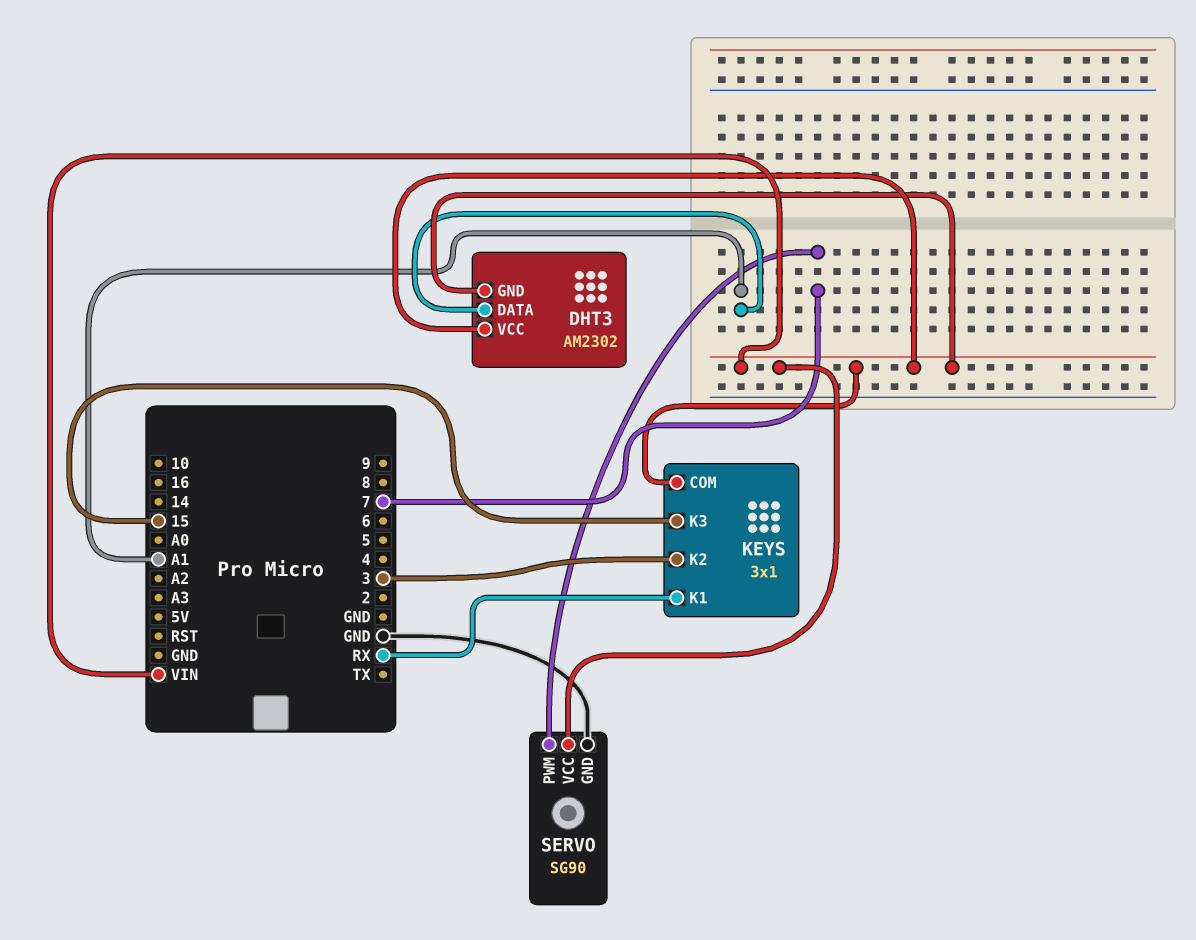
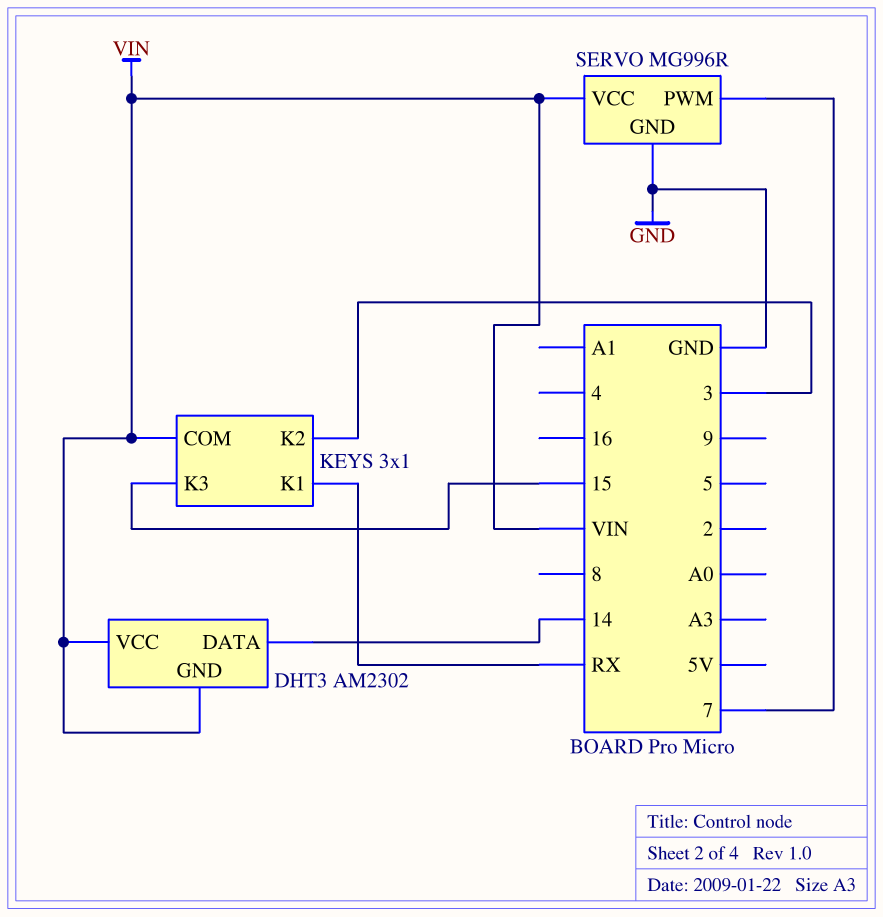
DHT3 pin DATA: A1 -> 14
SERVO: SG90 -> MG996R

